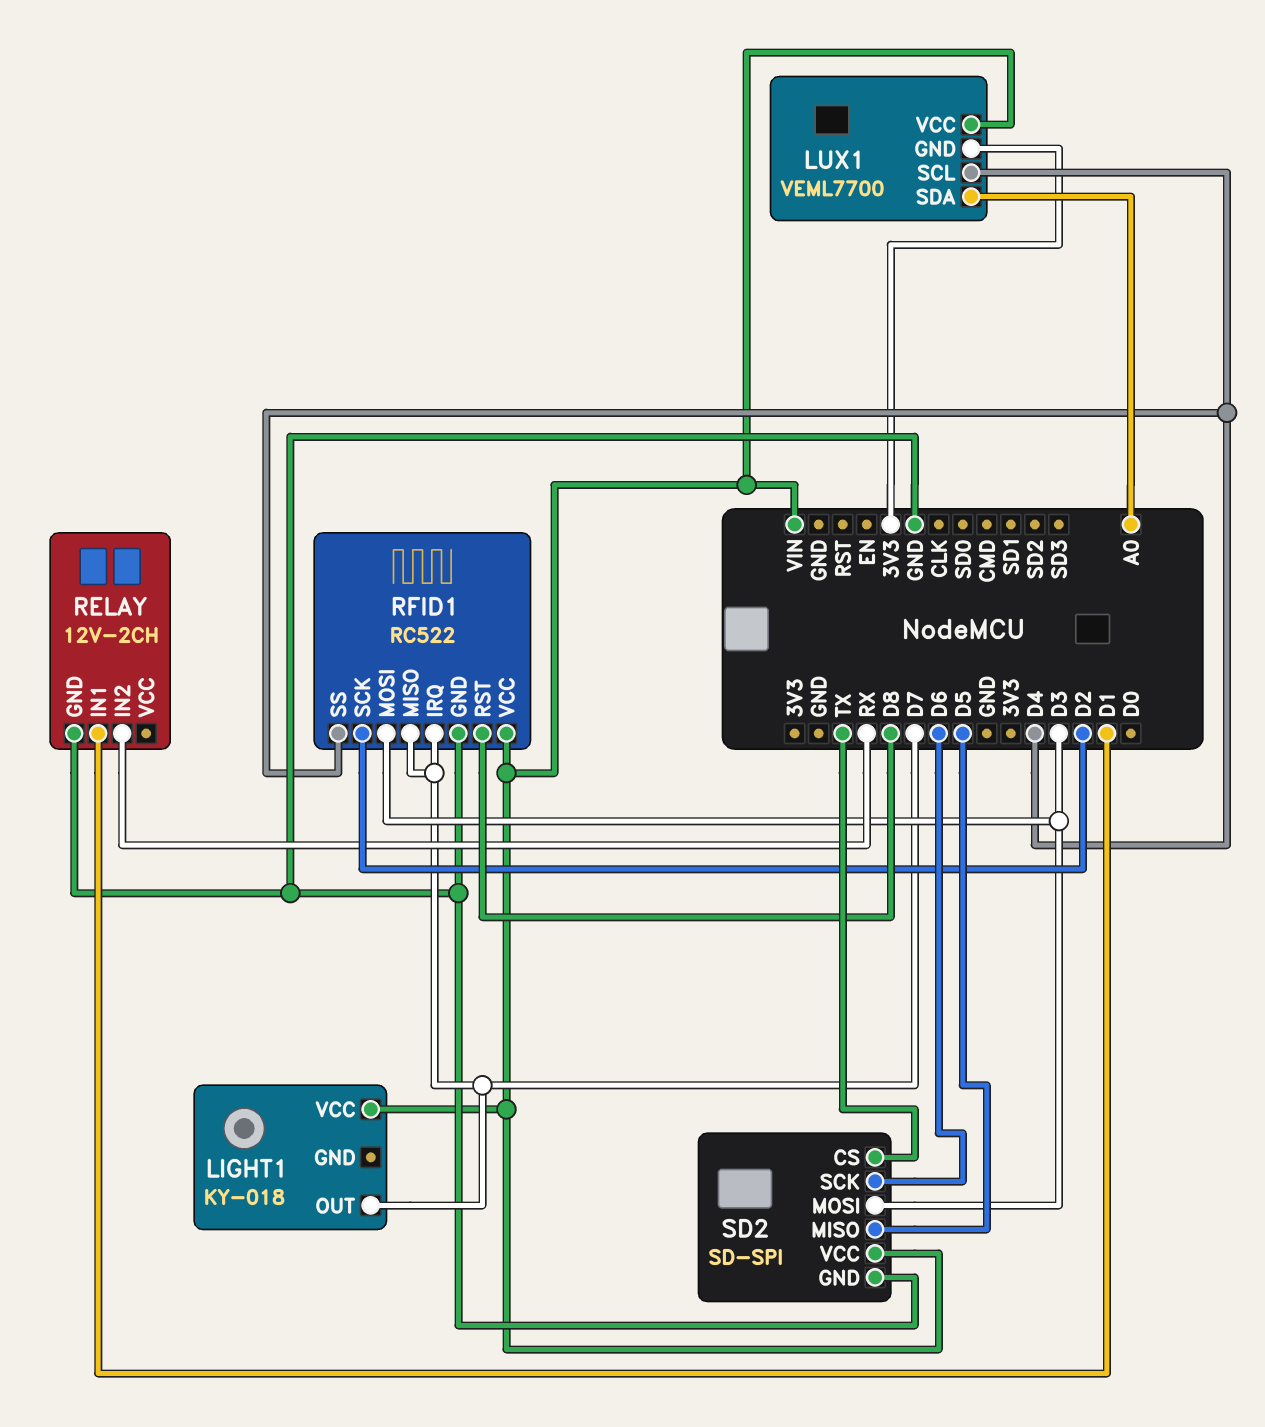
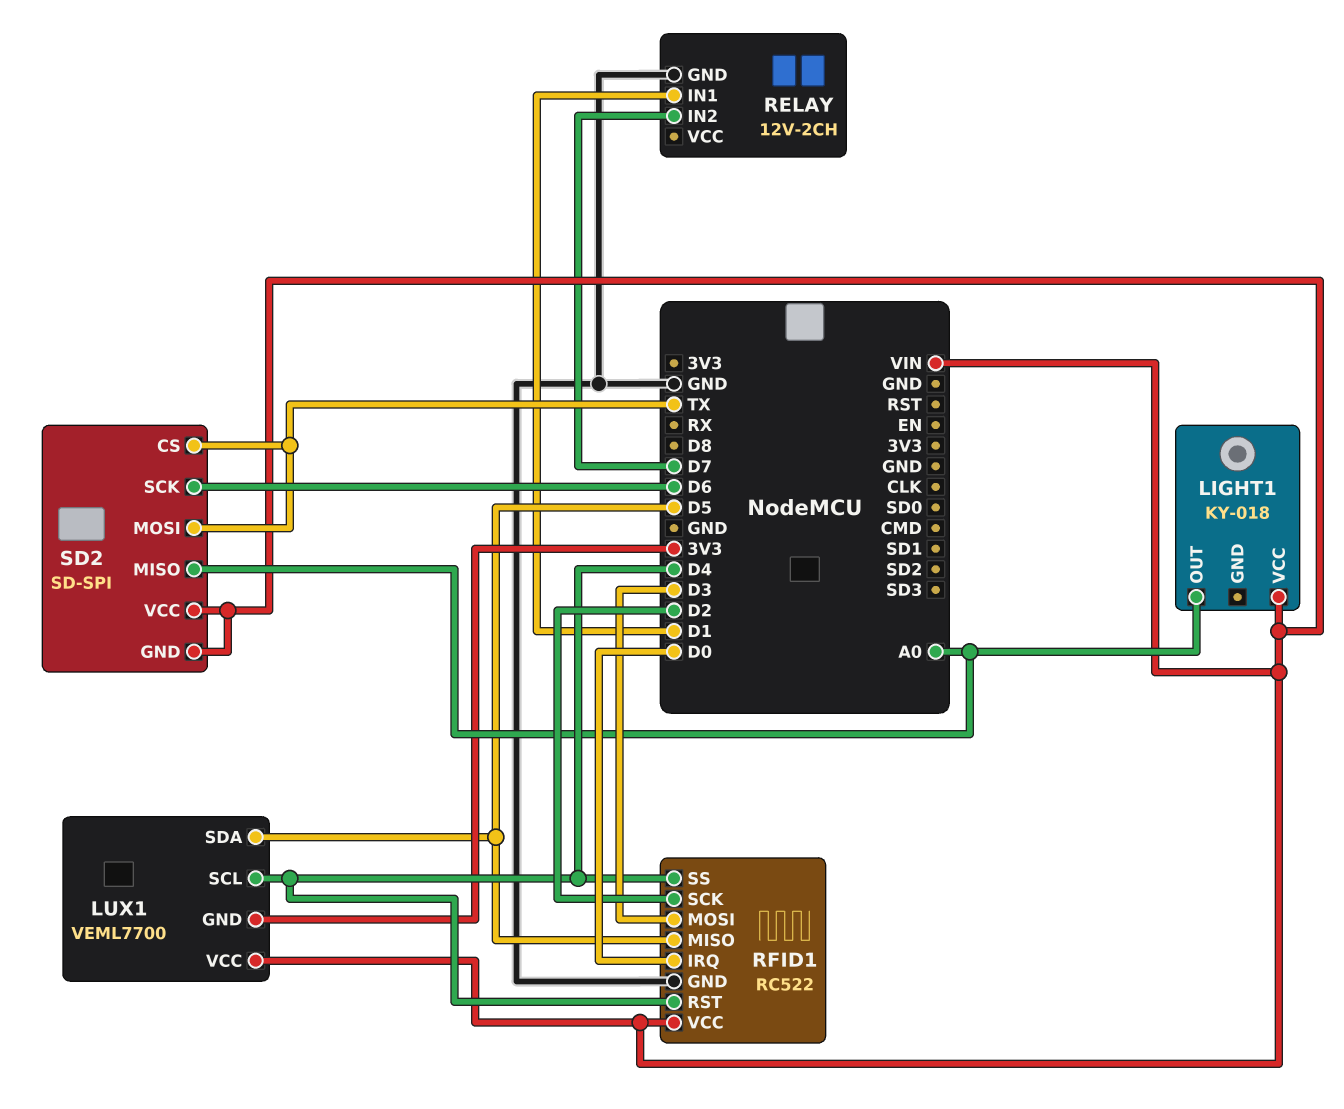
LIGHT1 pin OUT: D7 -> A0
LUX1 pin SDA: A0 -> D5
RELAY pin IN2: RX -> D7
RFID1 pin IRQ: D7 -> D0
RFID1 pin MISO: D7 -> D5
RFID1 pin RST: D8 -> D4
SD2 pin GND: GND -> VIN
SD2 pin MISO: D5 -> A0
SD2 pin MOSI: D3 -> TX

